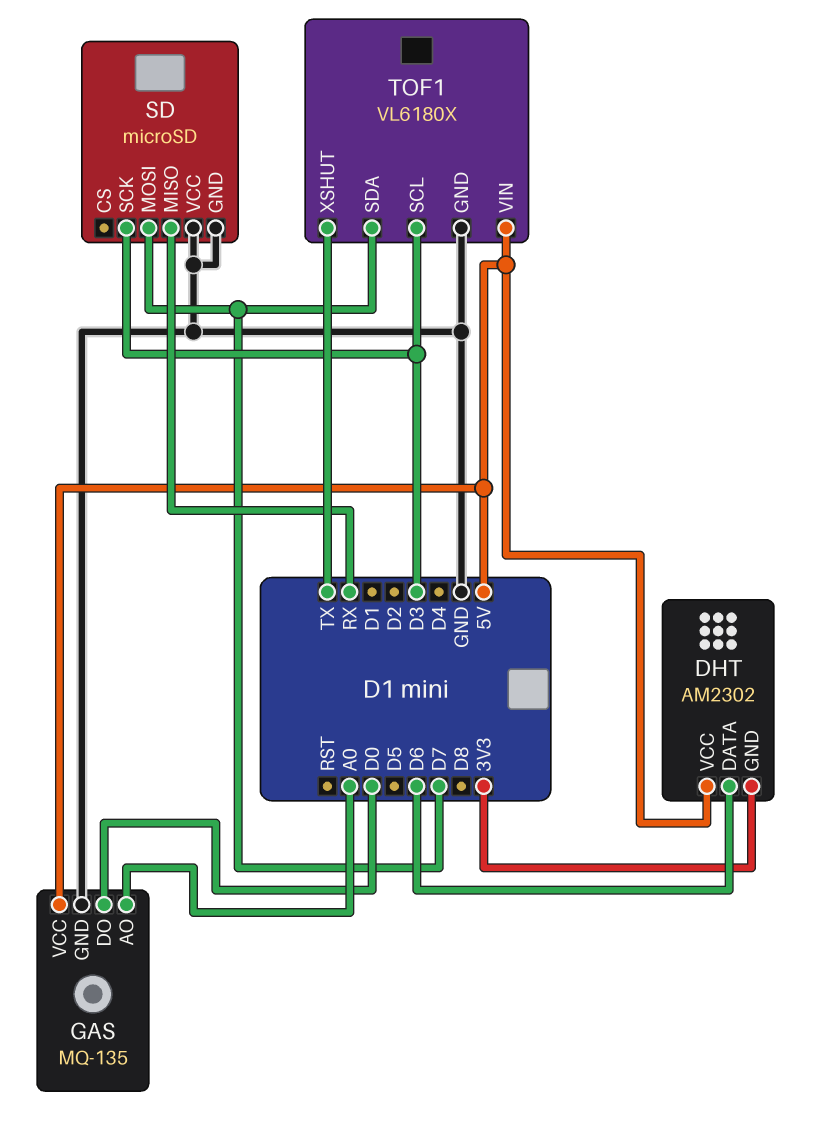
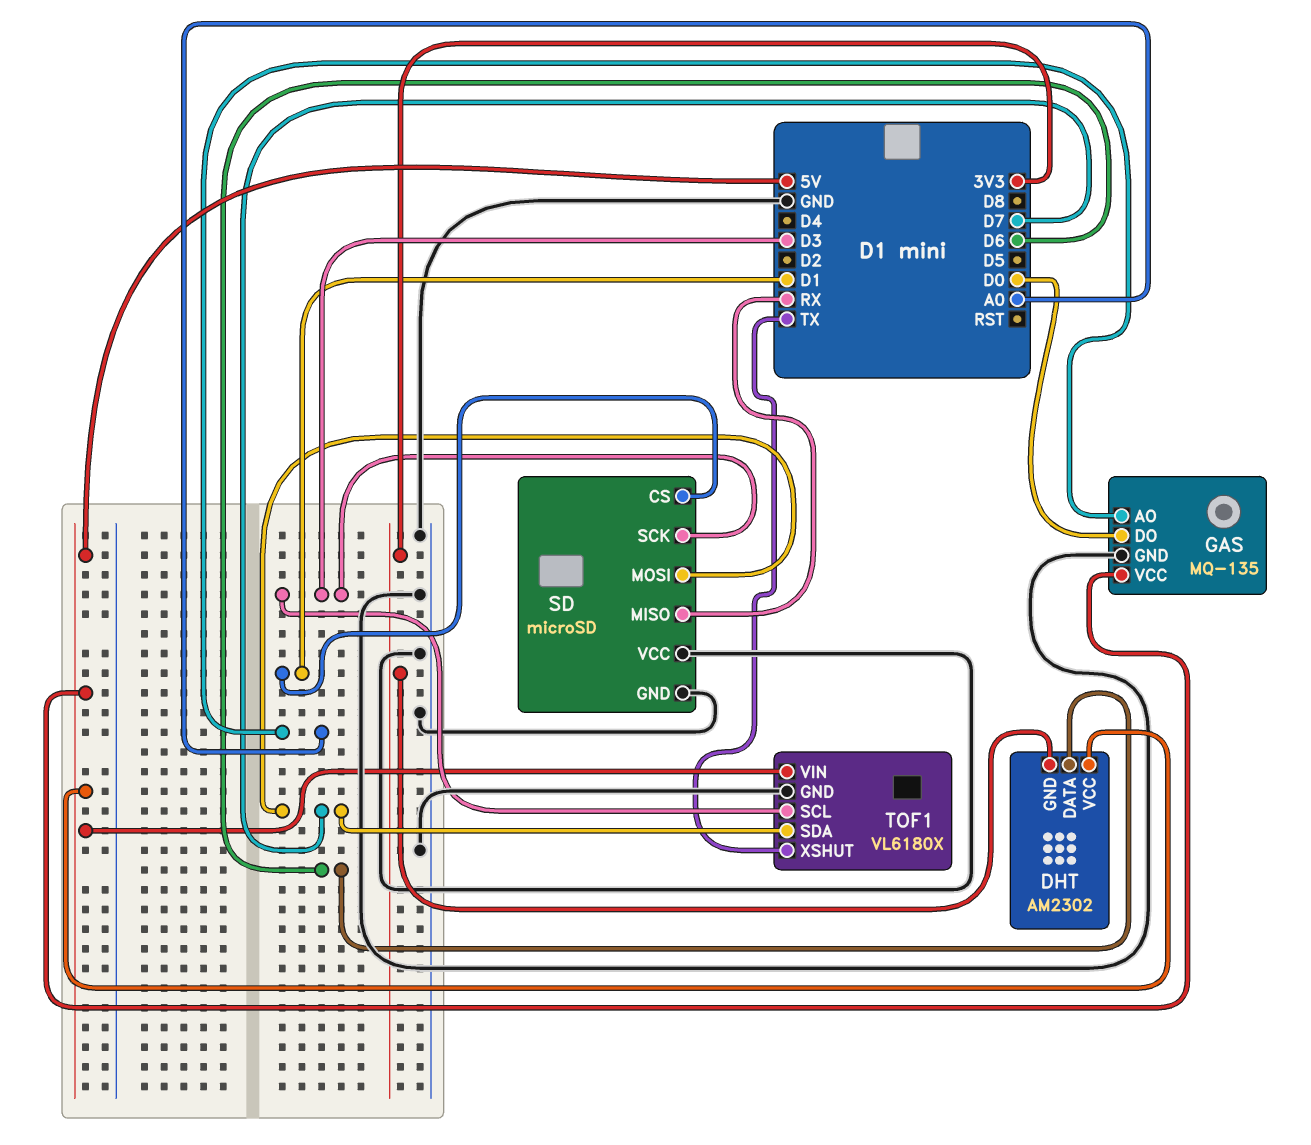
SD pin CS: none -> D1

